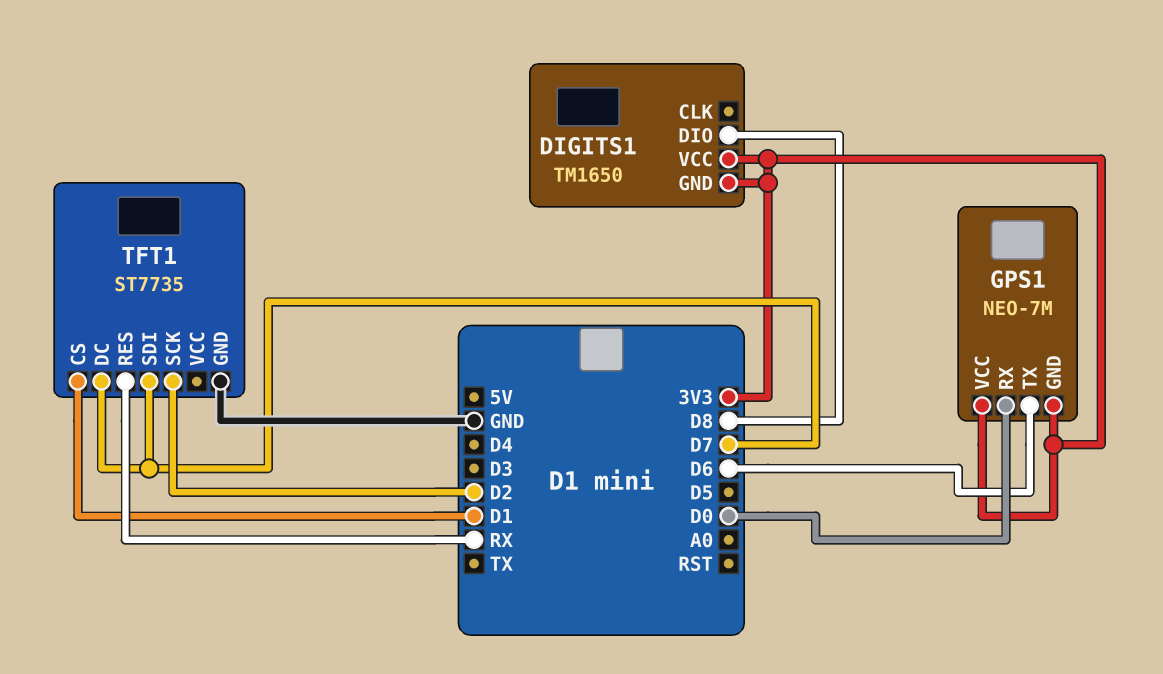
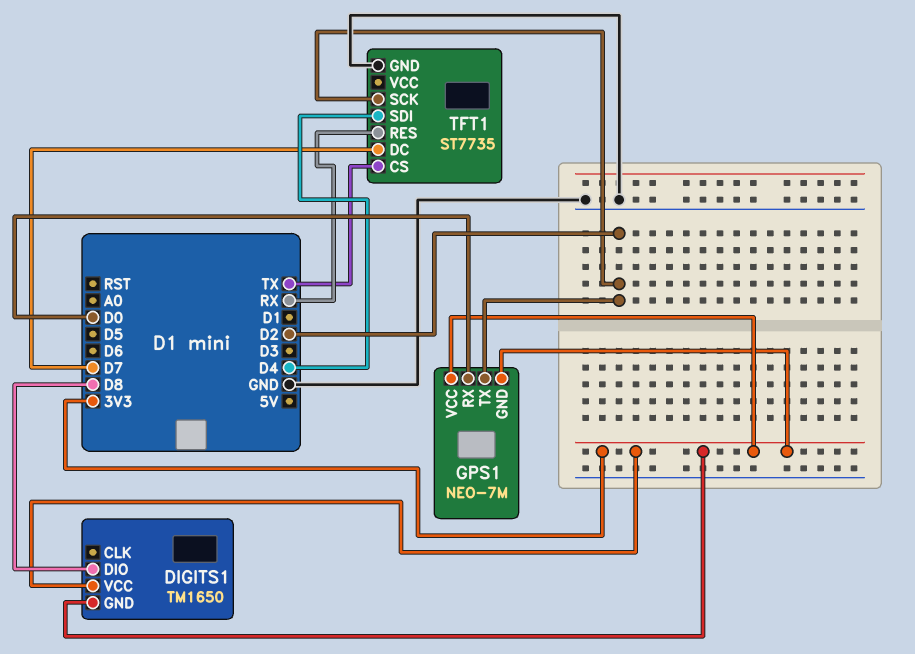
GPS1 pin TX: D6 -> D2
TFT1 pin CS: D1 -> TX
TFT1 pin SDI: D7 -> D4

